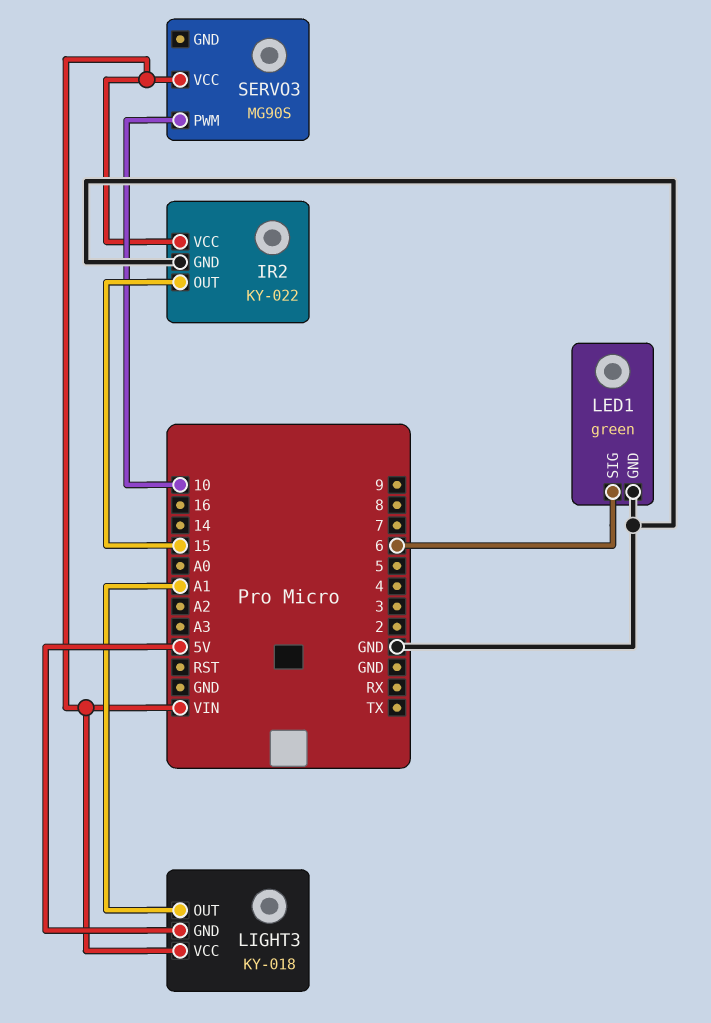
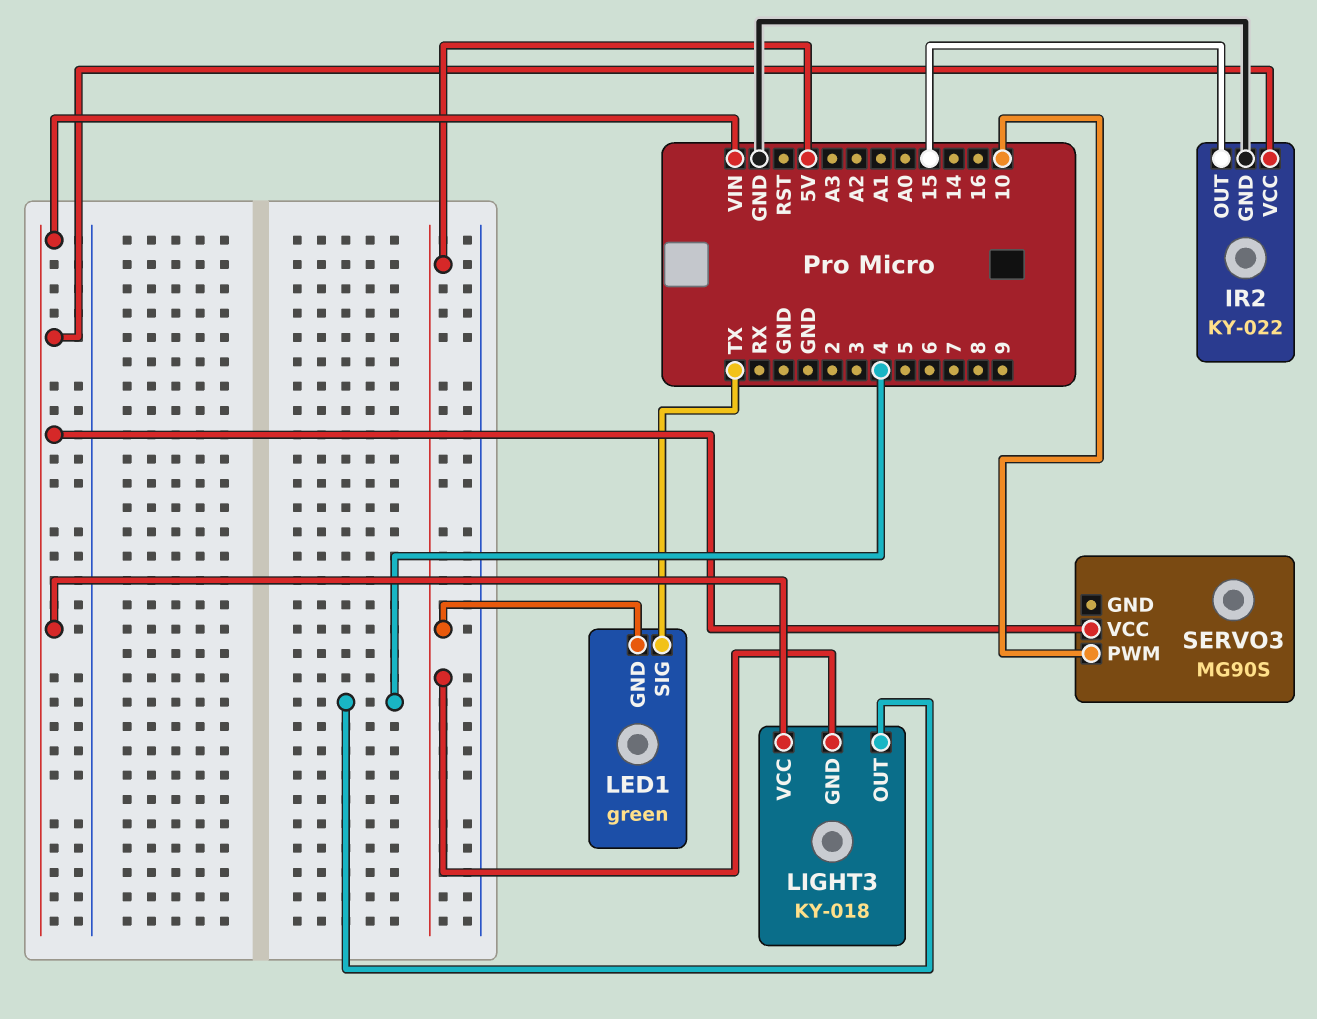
LED1 pin GND: GND -> 5V
LED1 pin SIG: 6 -> TX
LIGHT3 pin OUT: A1 -> 4

